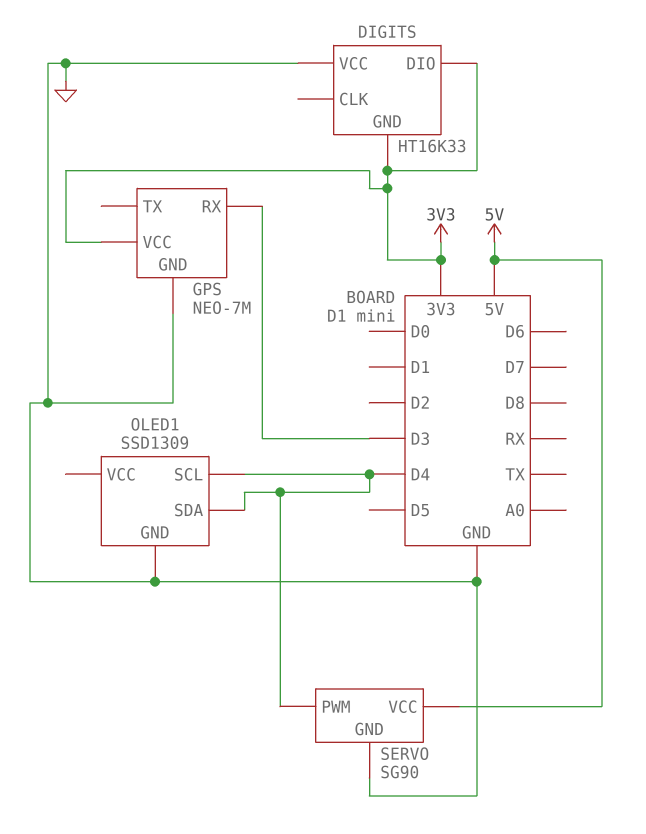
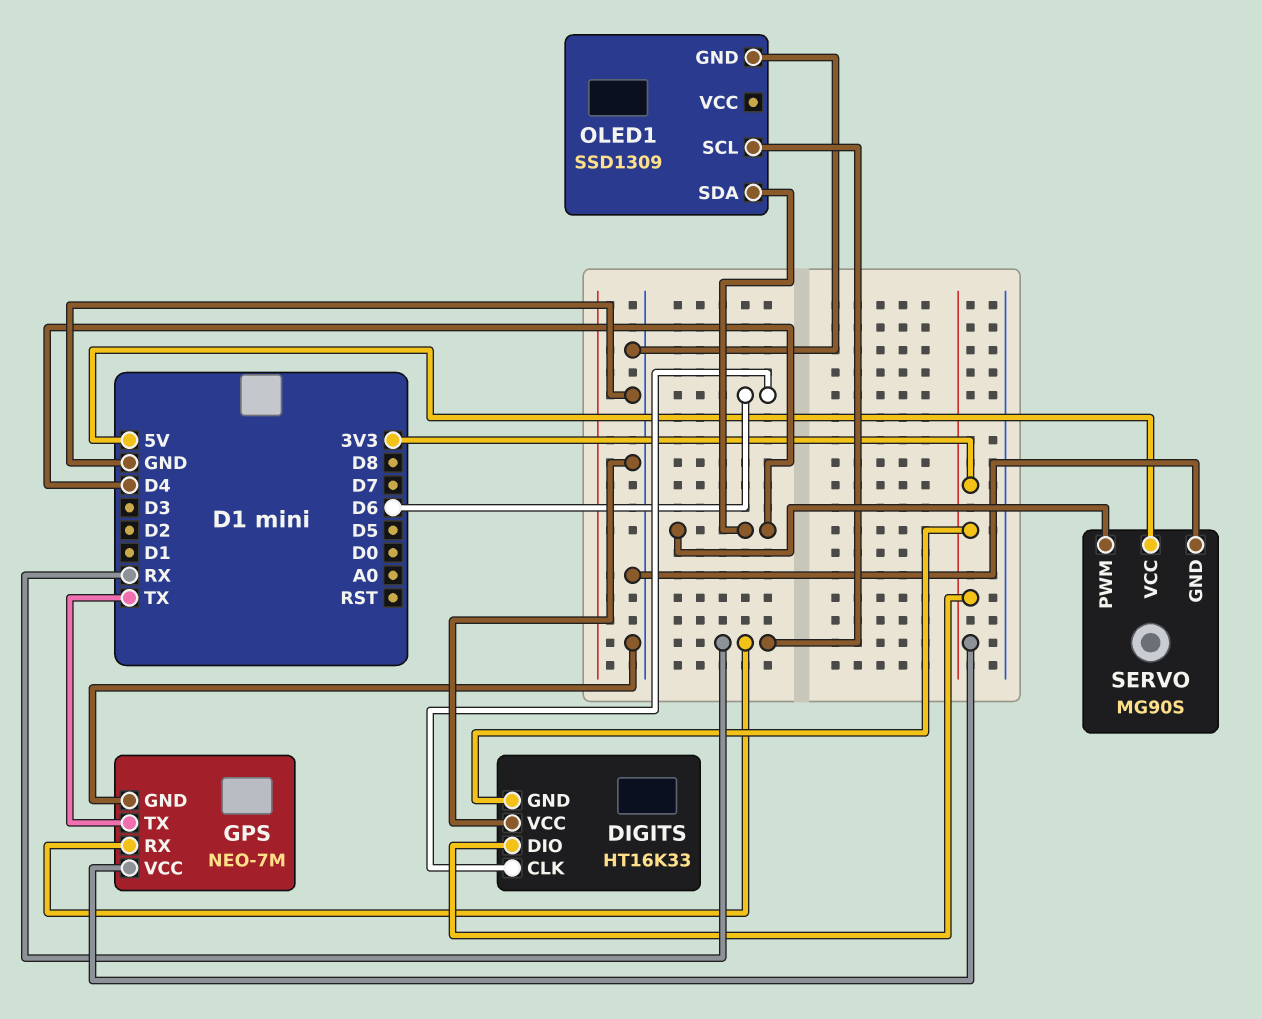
DIGITS pin CLK: none -> D6
GPS pin RX: D3 -> RX
GPS pin TX: none -> TX
OLED1 pin SCL: D4 -> RX
SERVO: SG90 -> MG90S

